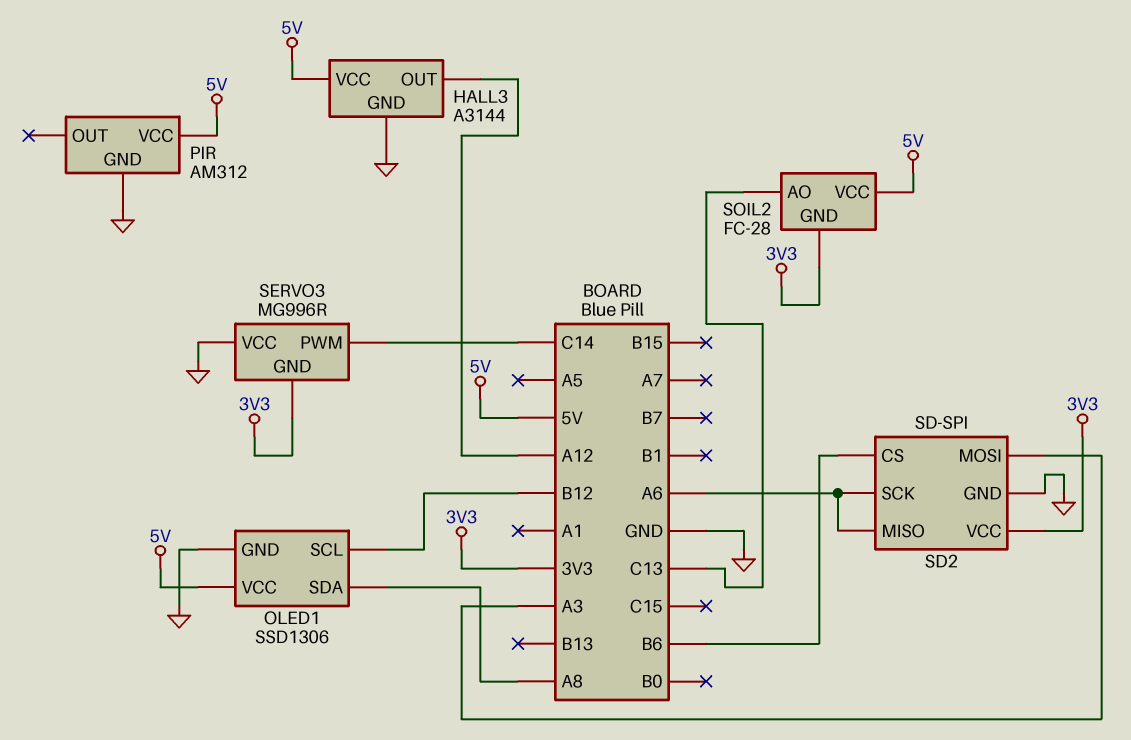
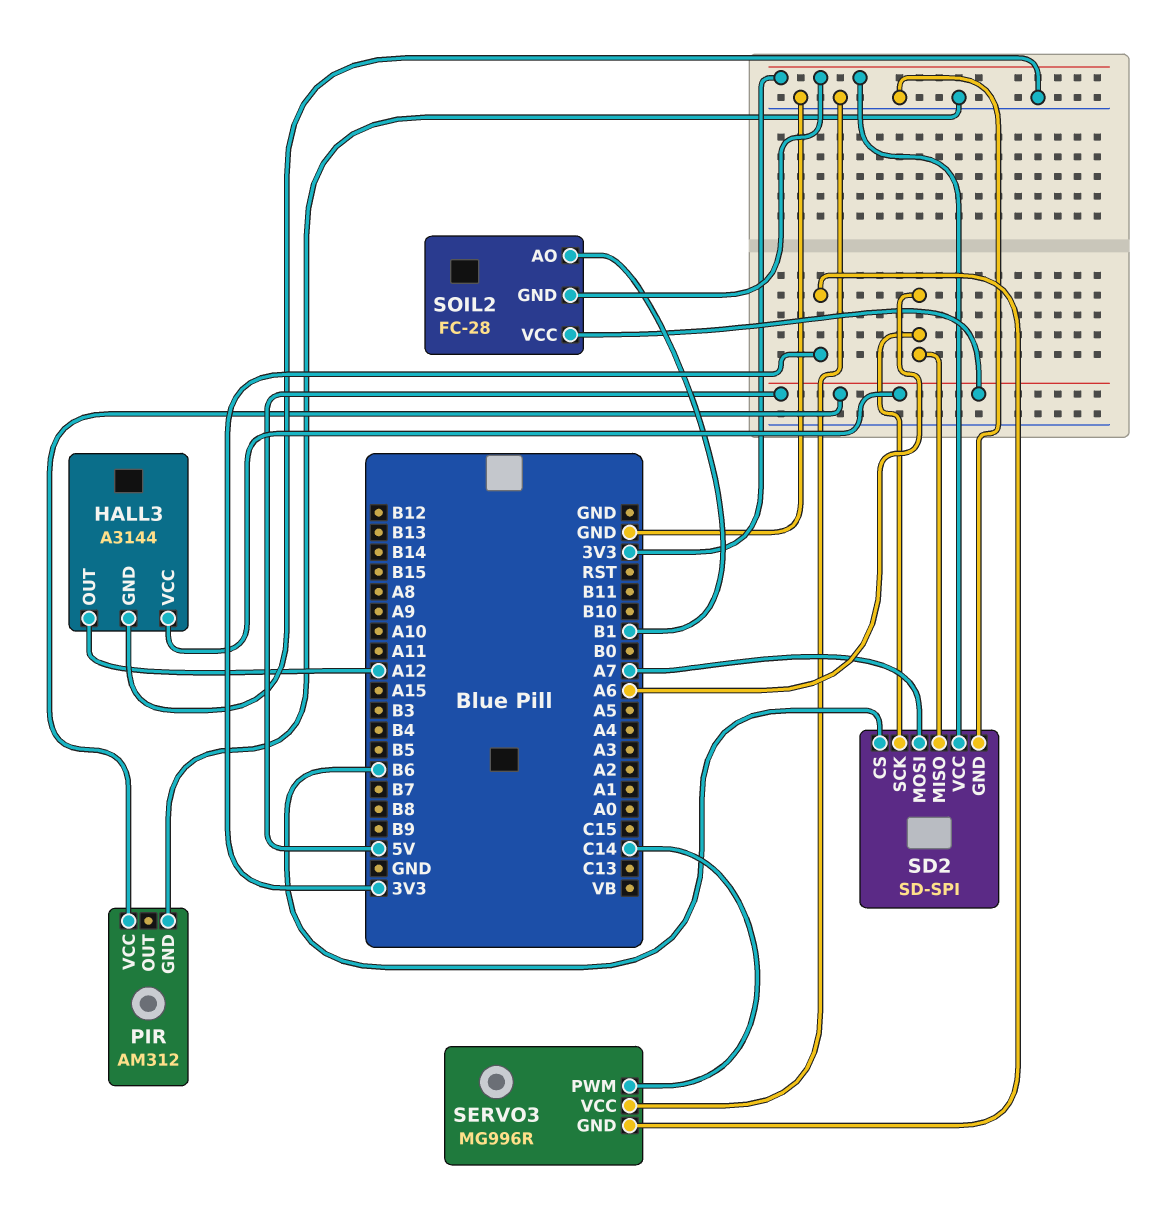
OLED1: SSD1306 -> none
OLED1 pin GND: GND -> none
OLED1 pin SCL: B12 -> none
OLED1 pin SDA: A8 -> none
OLED1 pin VCC: 5V -> none
SD2 pin MOSI: A3 -> A7
SOIL2 pin AO: C13 -> B1

